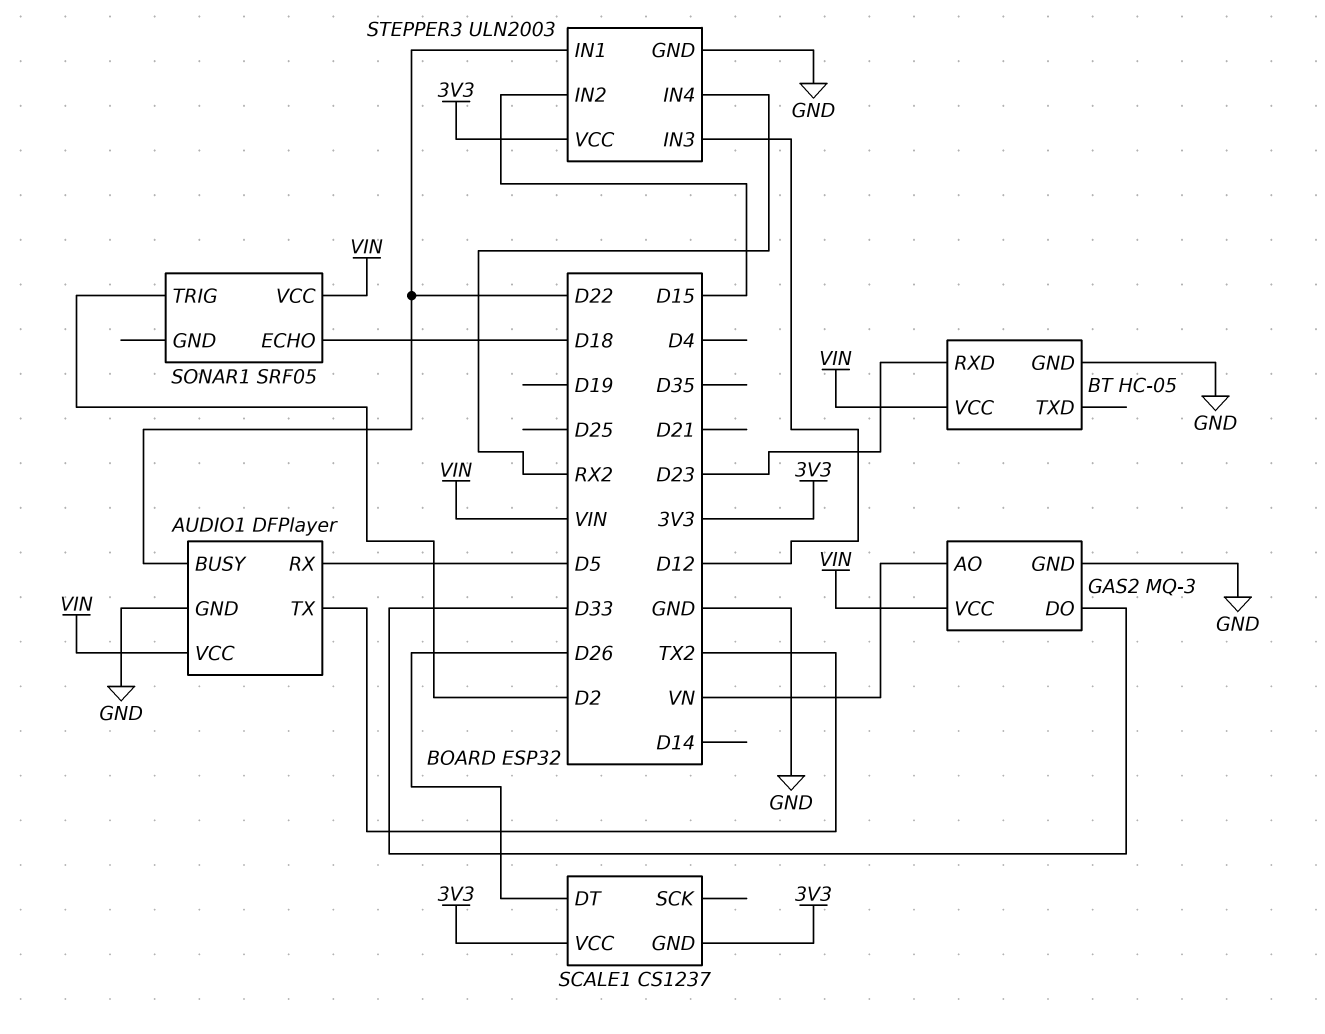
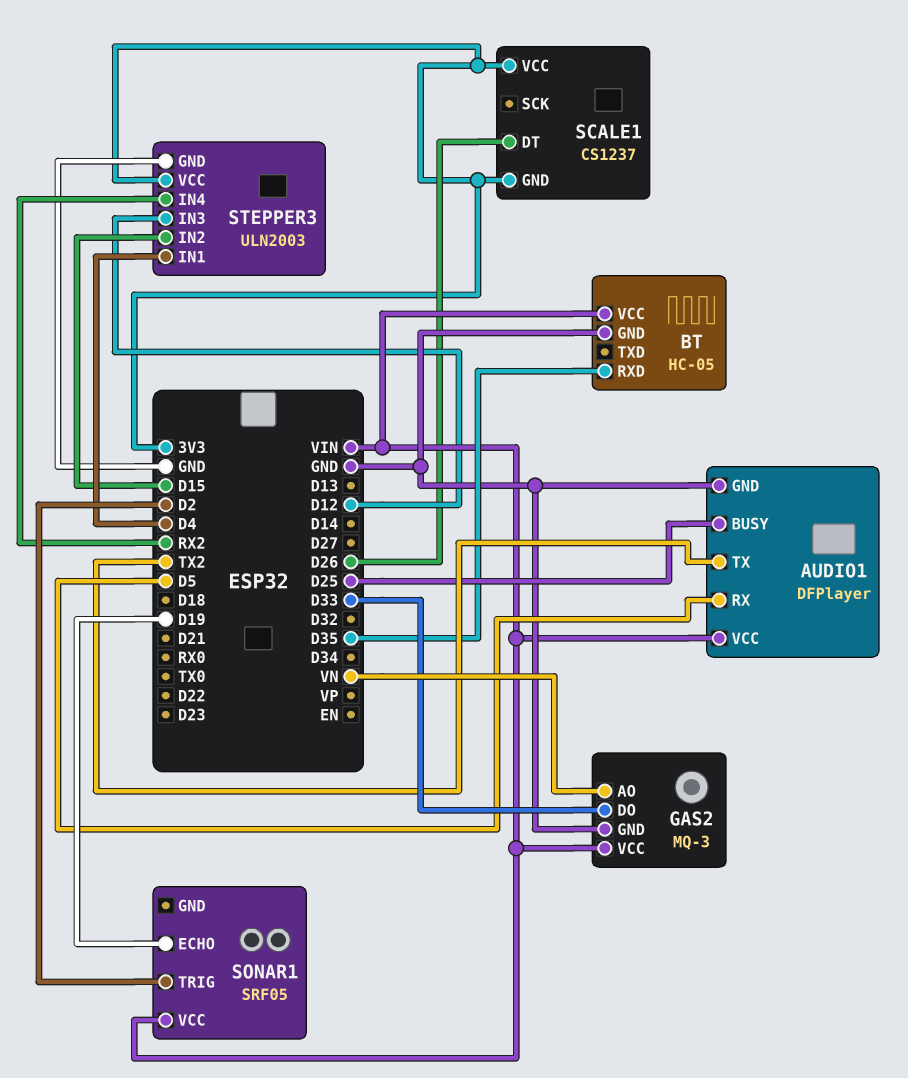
AUDIO1 pin BUSY: D22 -> D25
BT pin RXD: D23 -> D35
SONAR1 pin ECHO: D18 -> D19
STEPPER3 pin IN1: D22 -> D4

